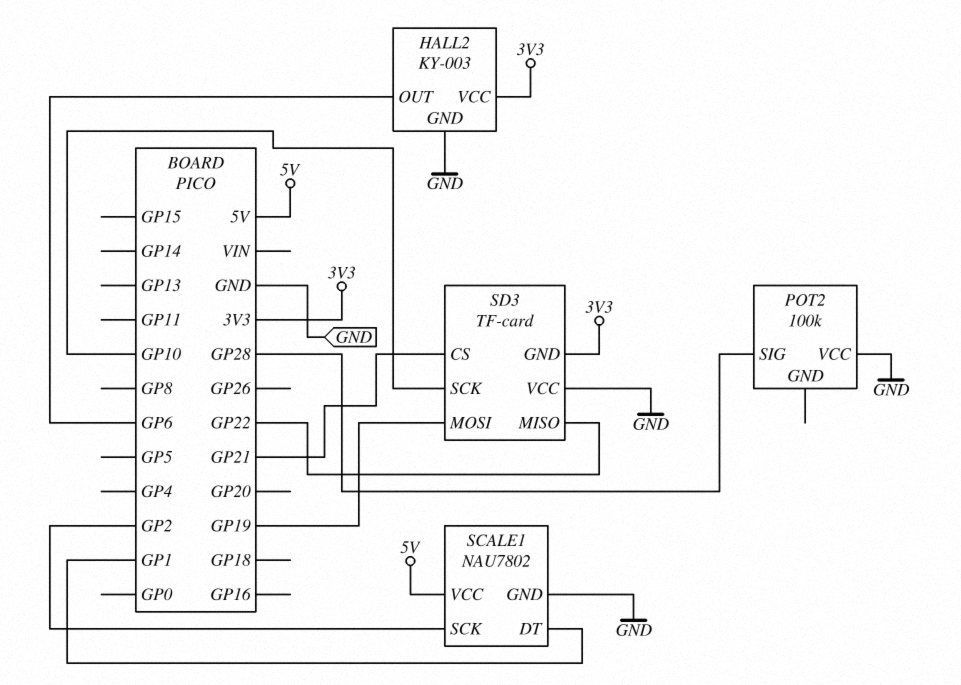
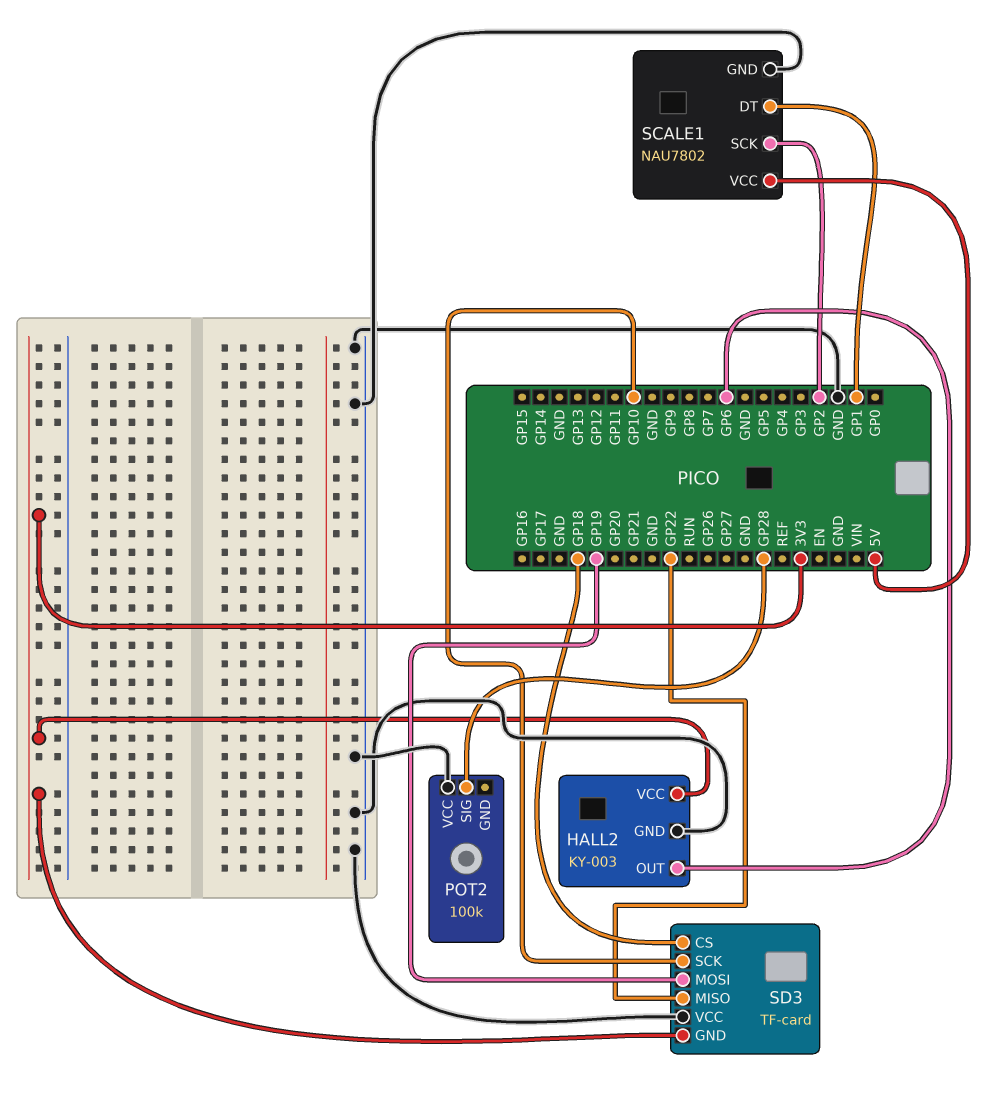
SD3 pin CS: GP21 -> GP18

